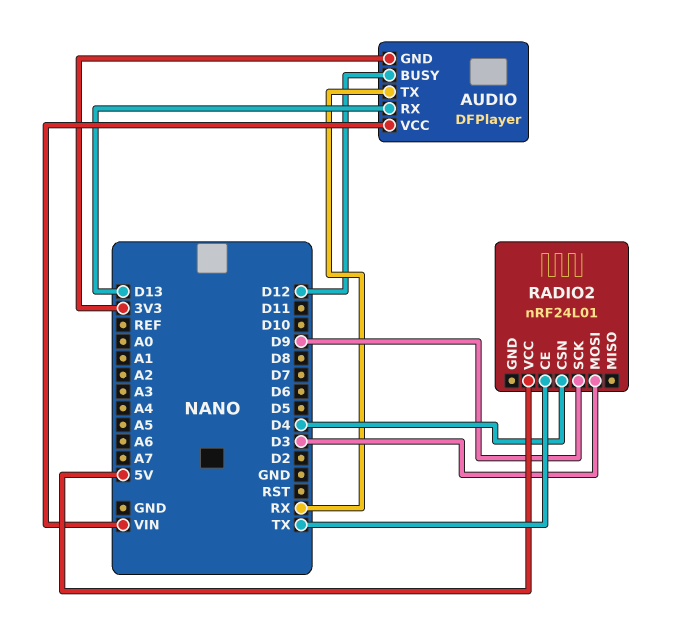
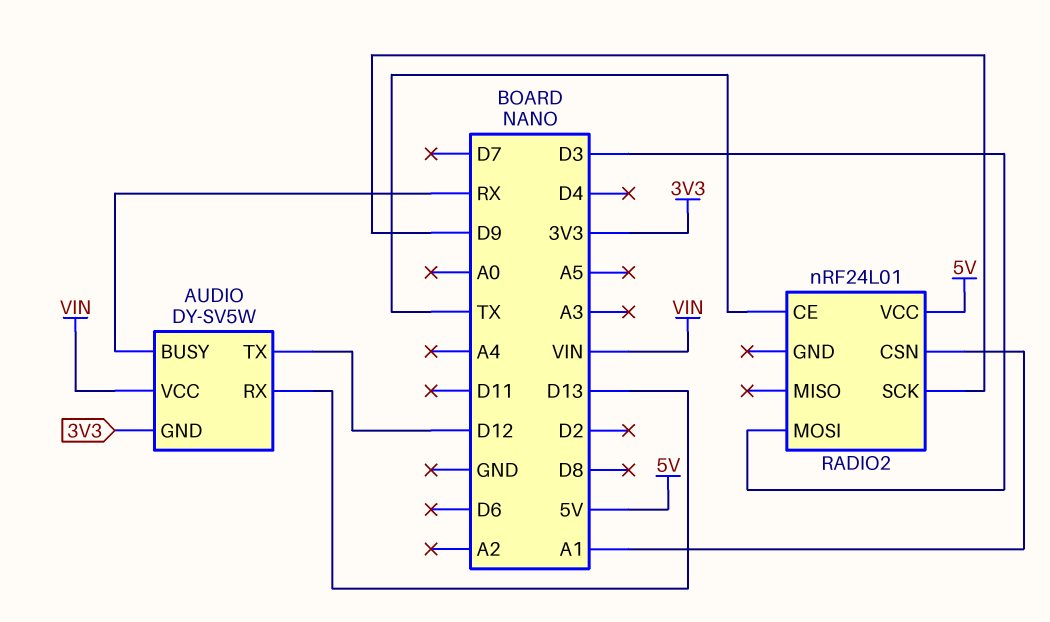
AUDIO: DFPlayer -> DY-SV5W
AUDIO pin BUSY: D12 -> RX
AUDIO pin TX: RX -> D12
RADIO2 pin CSN: D4 -> A1

